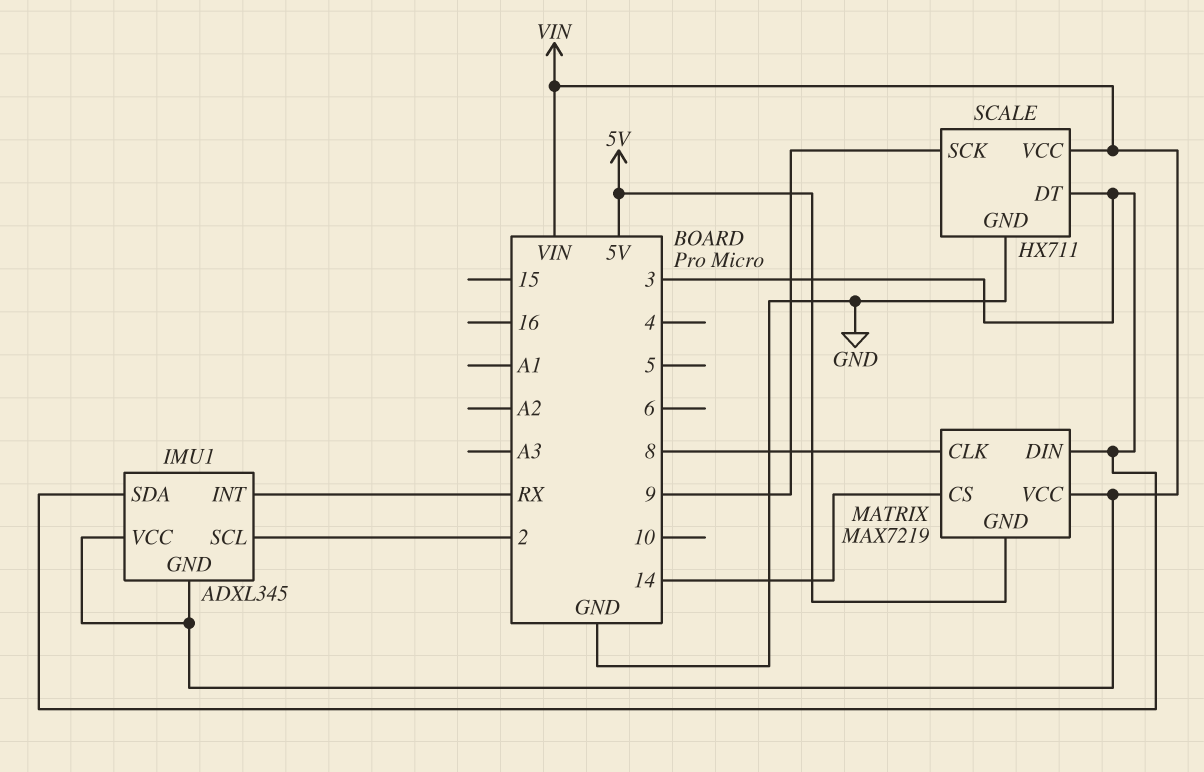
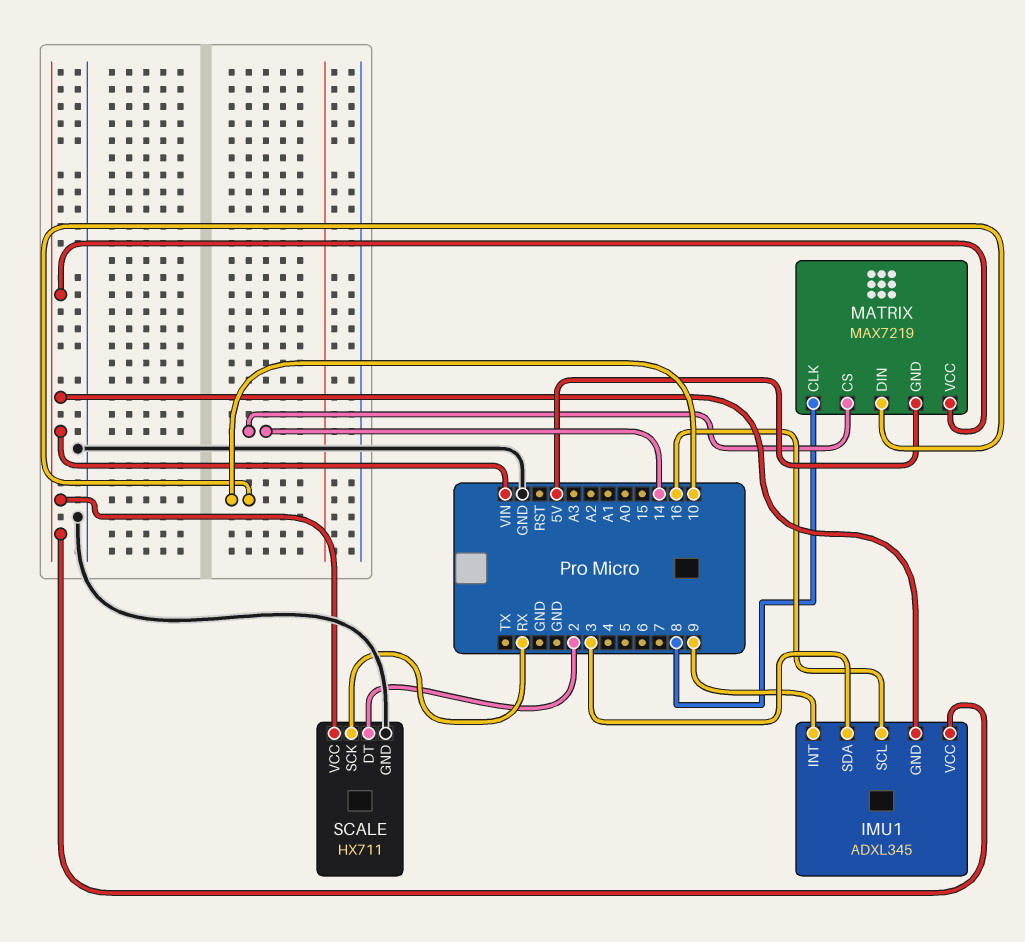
IMU1 pin INT: RX -> 9
IMU1 pin SCL: 2 -> 16
MATRIX pin DIN: 3 -> 10
SCALE pin DT: 3 -> 2
SCALE pin SCK: 9 -> RX

